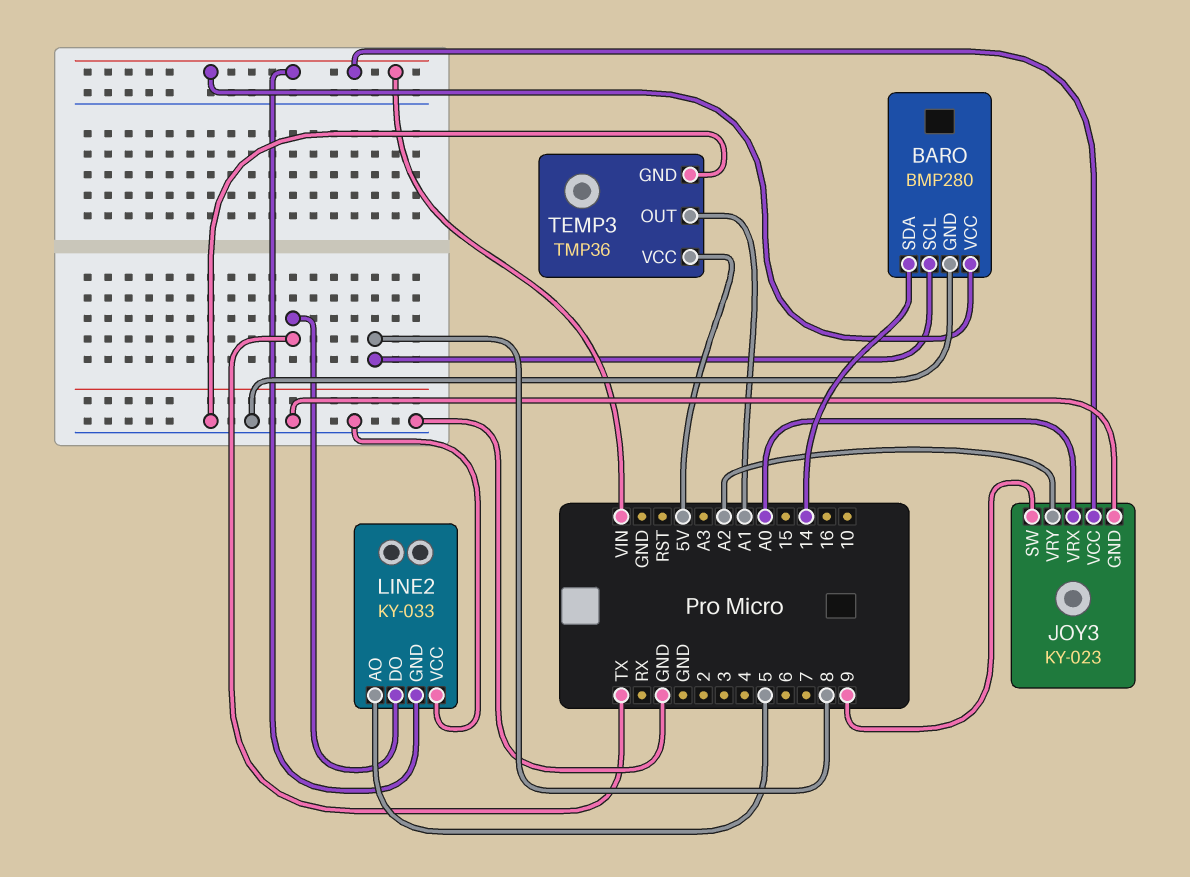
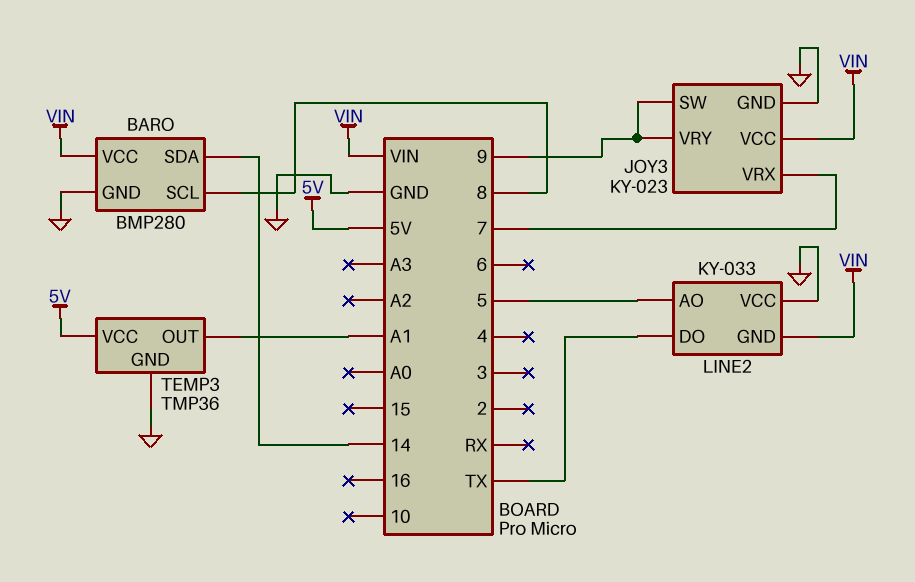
JOY3 pin VRX: A0 -> 7
JOY3 pin VRY: A2 -> 9

